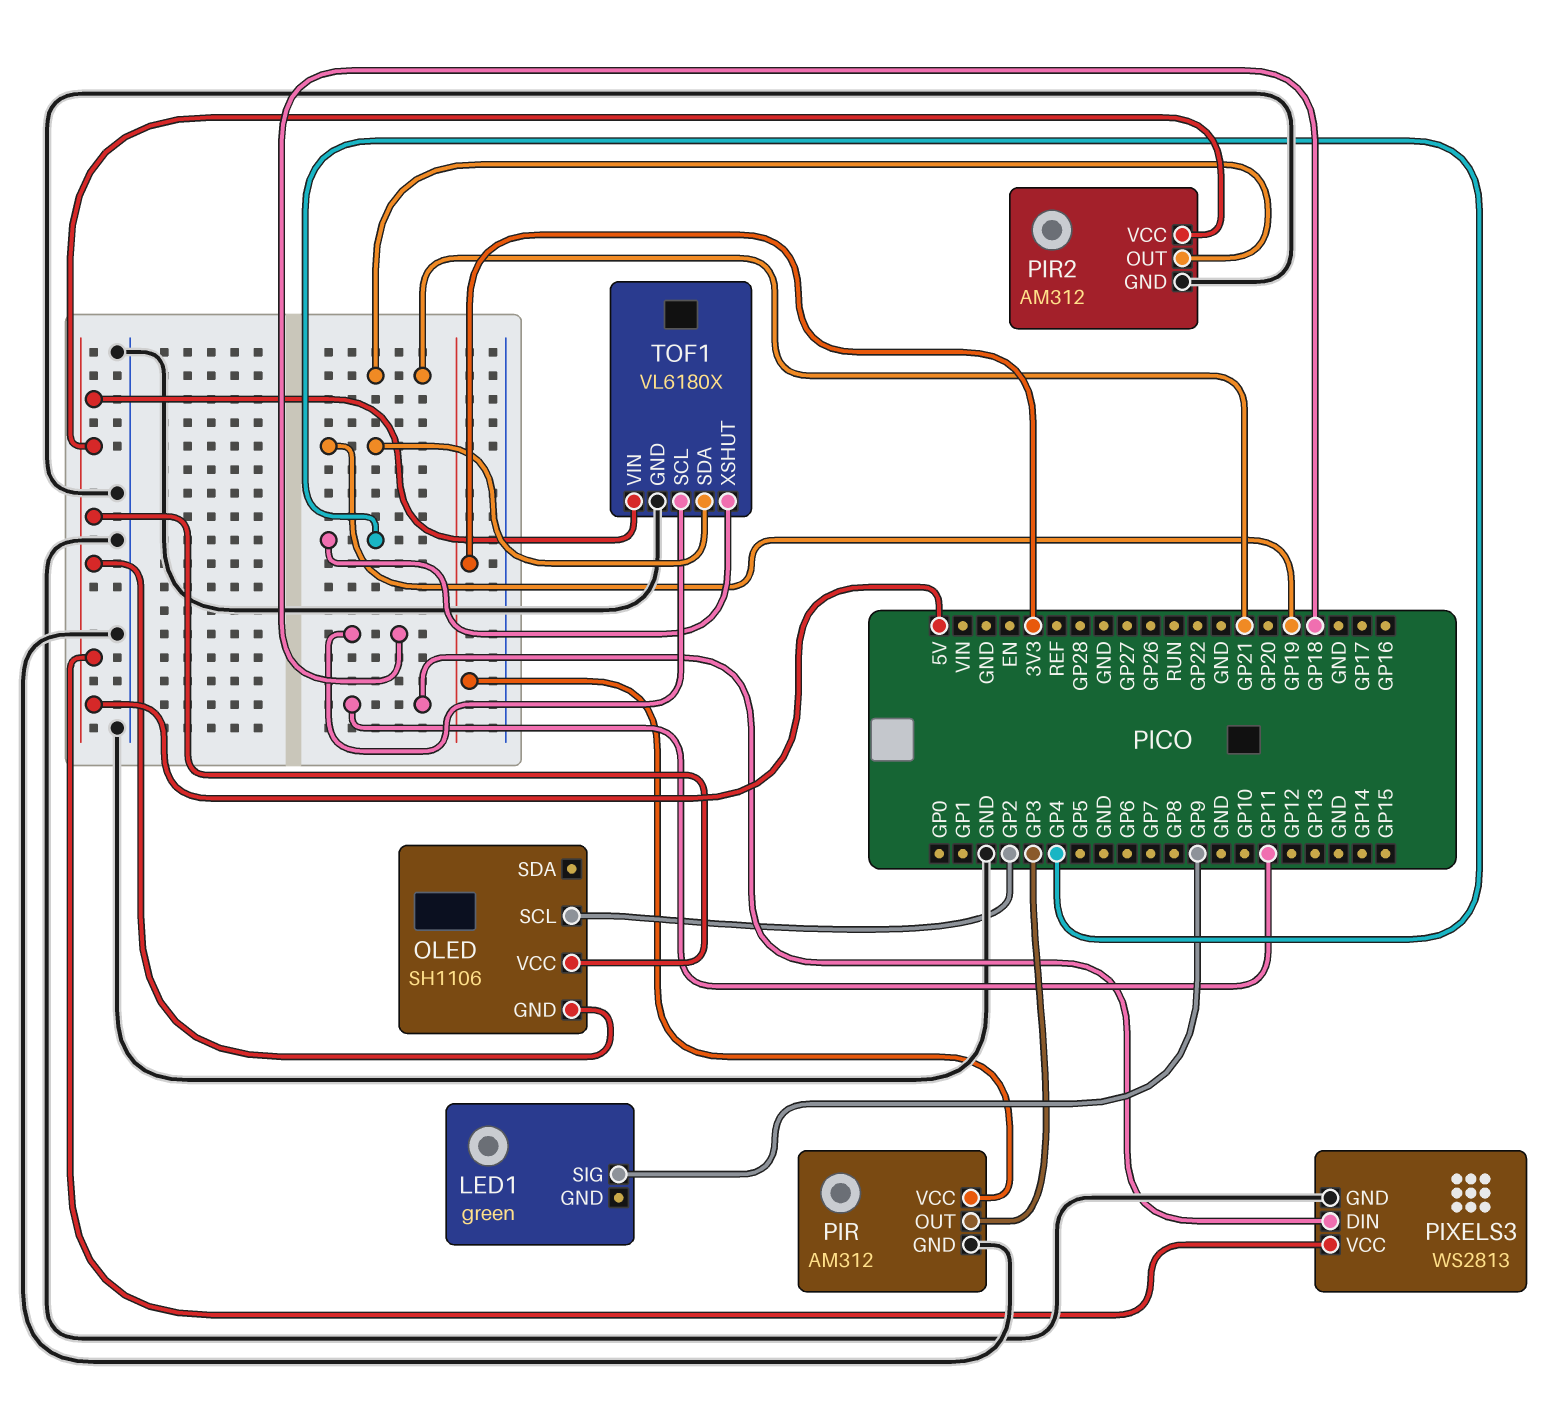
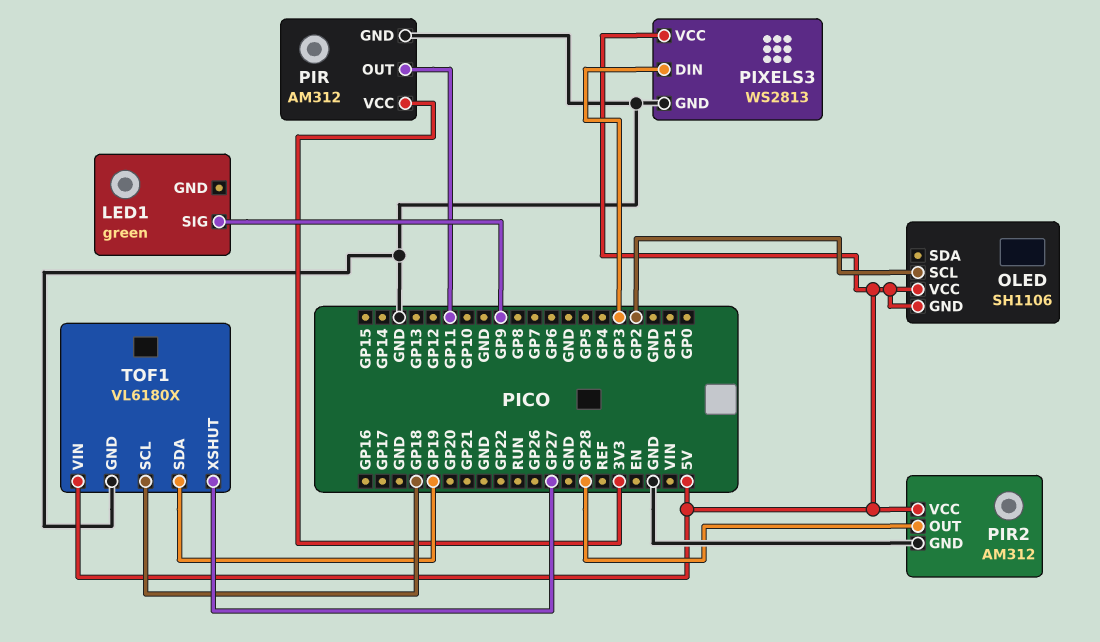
PIR pin OUT: GP3 -> GP11
PIR2 pin OUT: GP21 -> GP28
PIXELS3 pin DIN: GP11 -> GP3
TOF1 pin XSHUT: GP4 -> GP27

